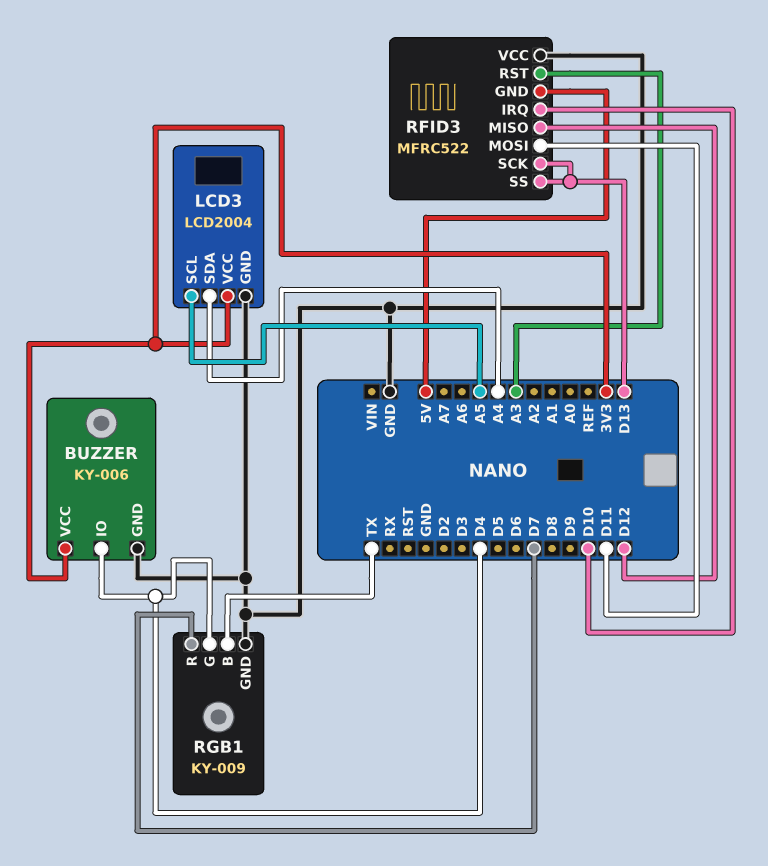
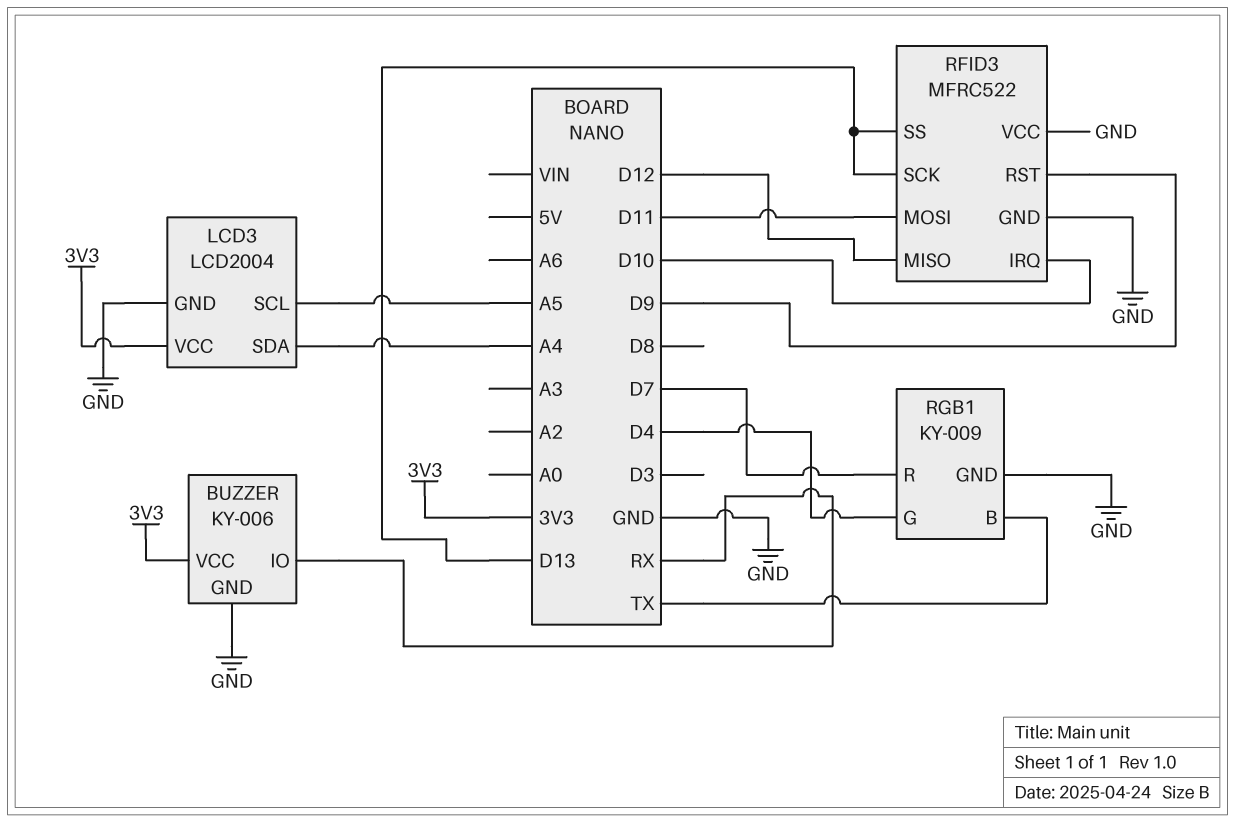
BUZZER pin IO: D4 -> RX
RFID3 pin GND: 5V -> GND
RFID3 pin RST: A3 -> D9

